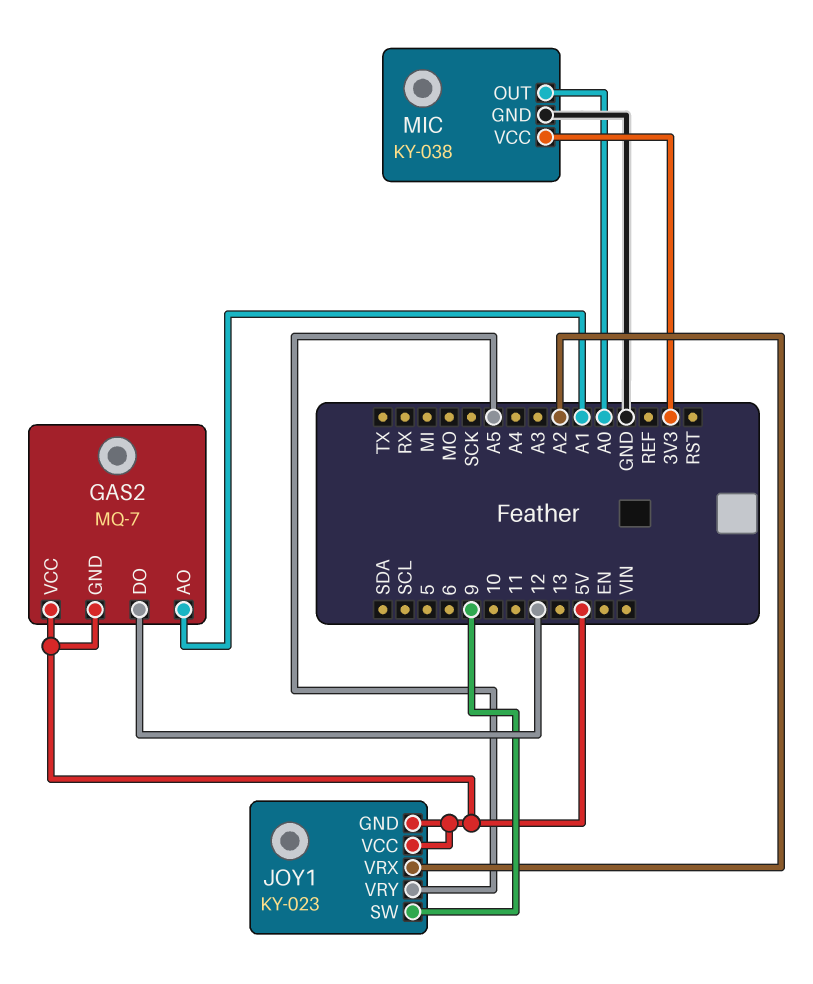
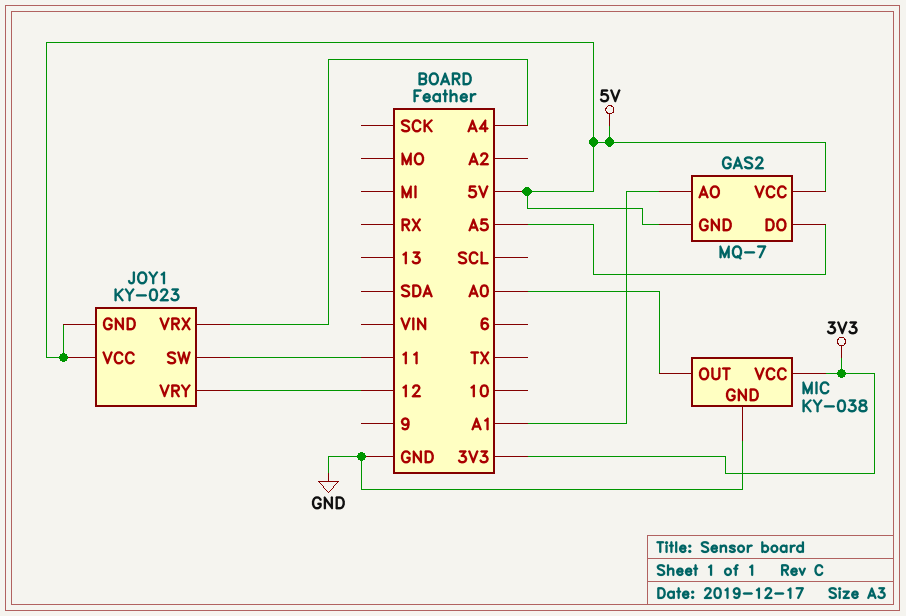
GAS2 pin DO: 12 -> A5
JOY1 pin SW: 9 -> 11
JOY1 pin VRX: A2 -> A4
JOY1 pin VRY: A5 -> 12

